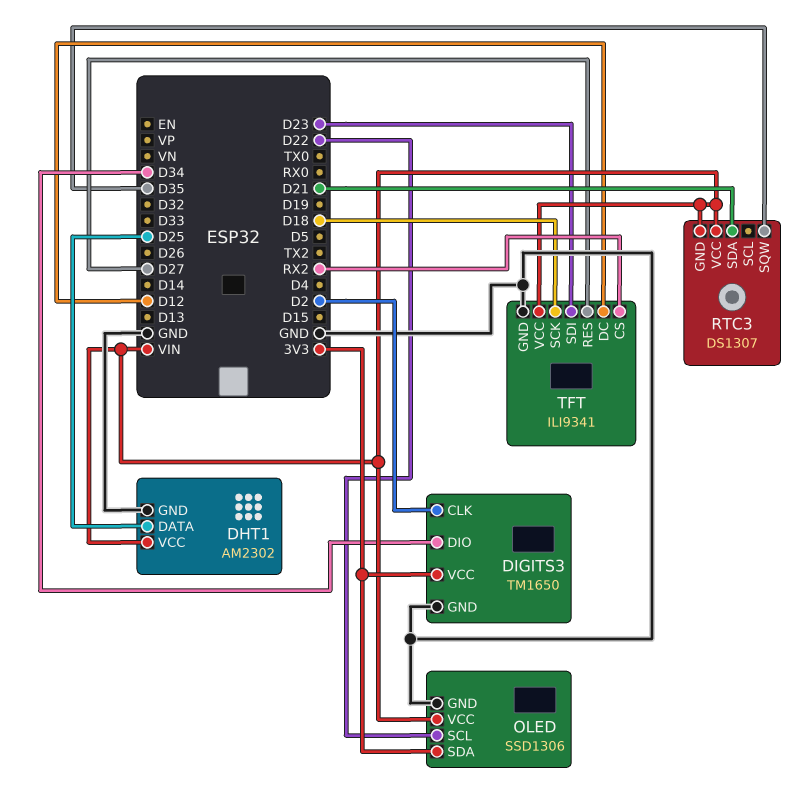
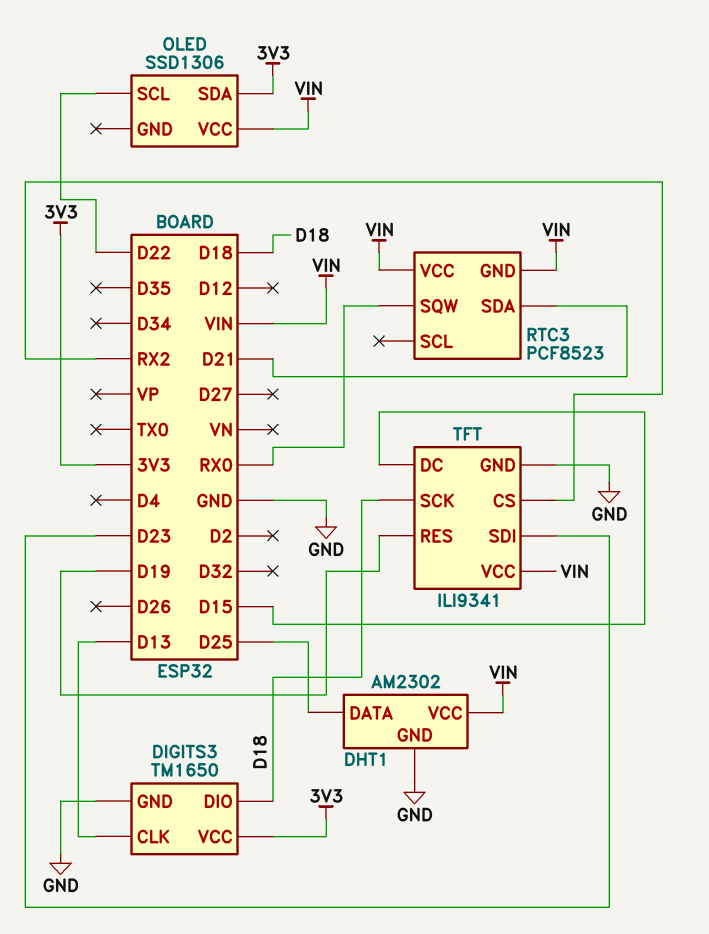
DIGITS3 pin CLK: D2 -> D13
DIGITS3 pin DIO: D34 -> D18
OLED pin GND: GND -> none
RTC3: DS1307 -> PCF8523
RTC3 pin SQW: D35 -> RX0
TFT pin DC: D12 -> D15
TFT pin RES: D27 -> D19

